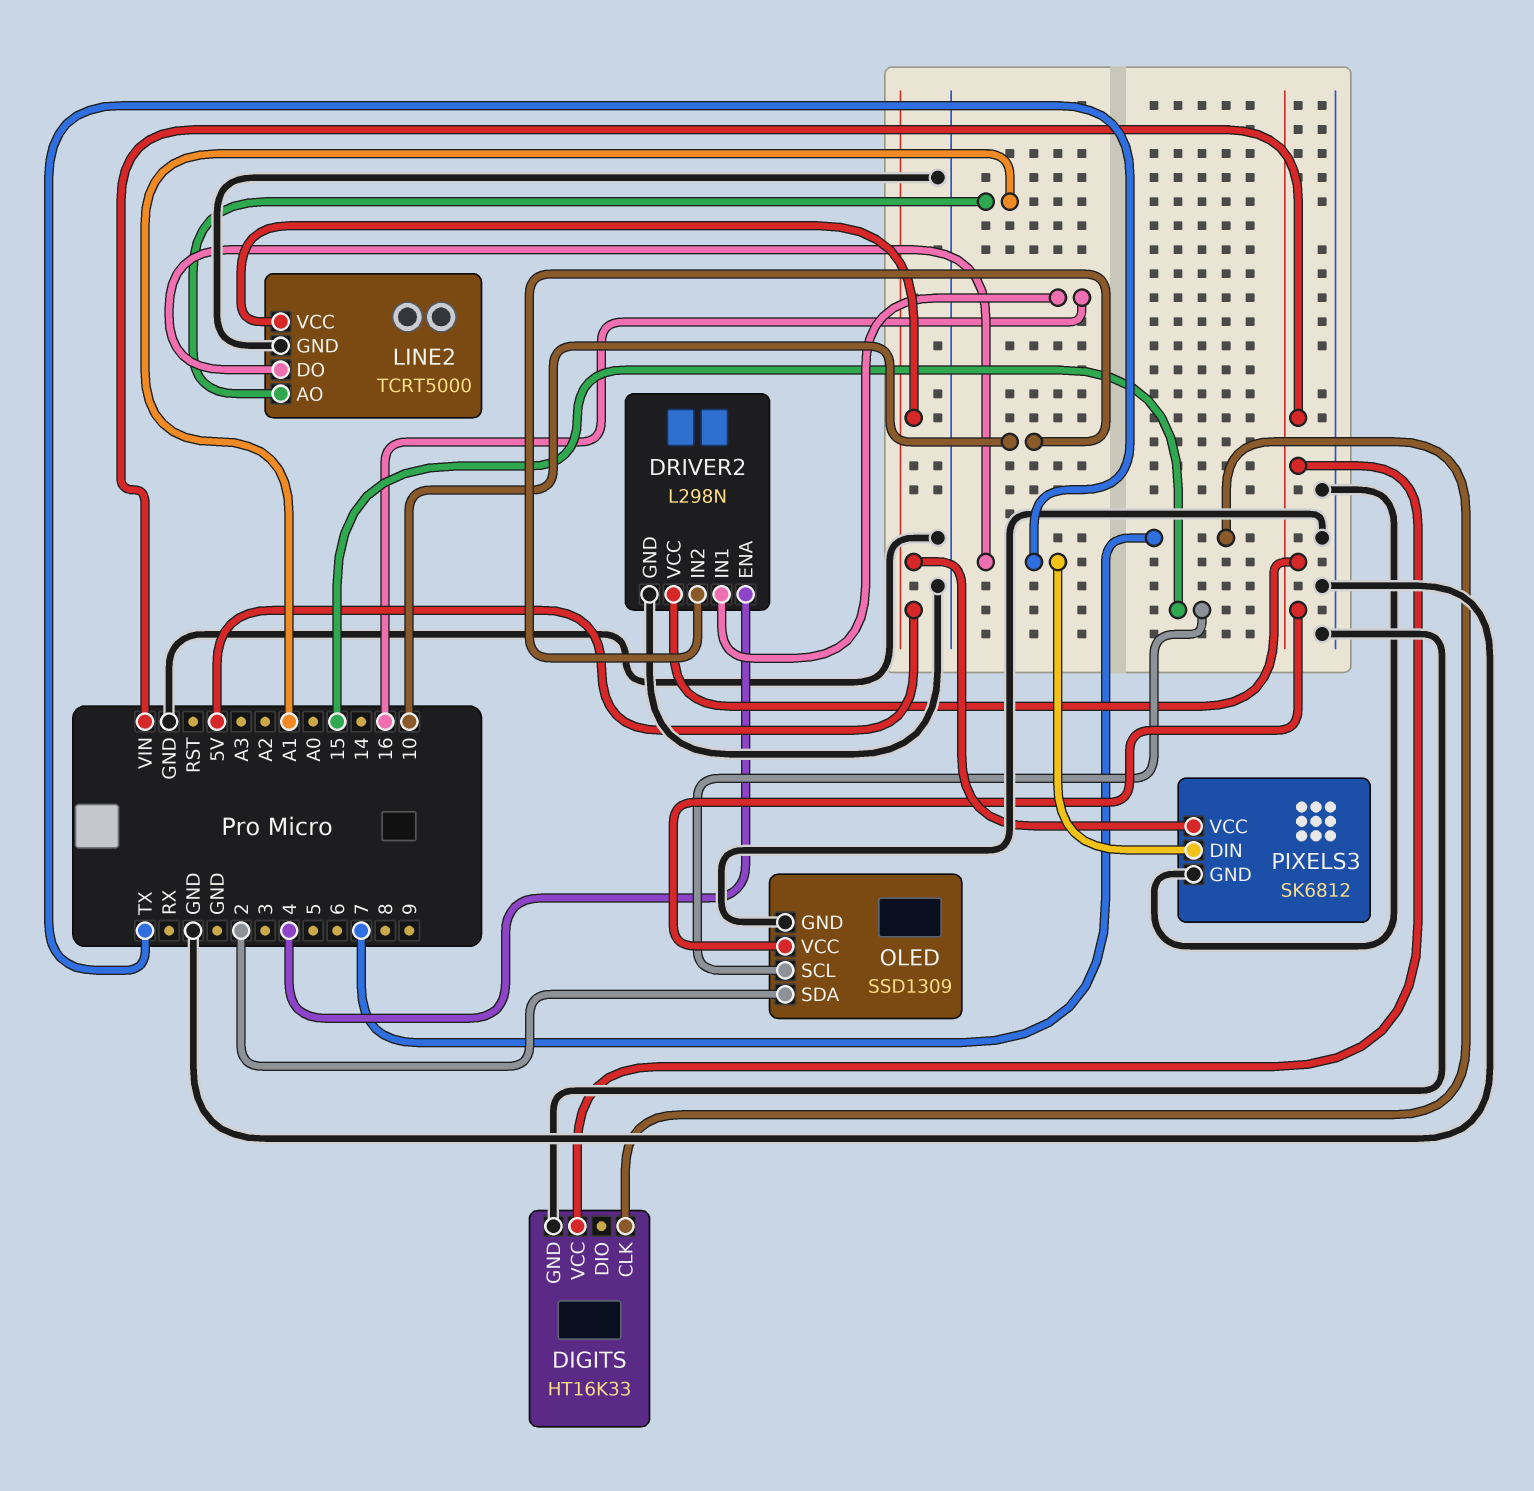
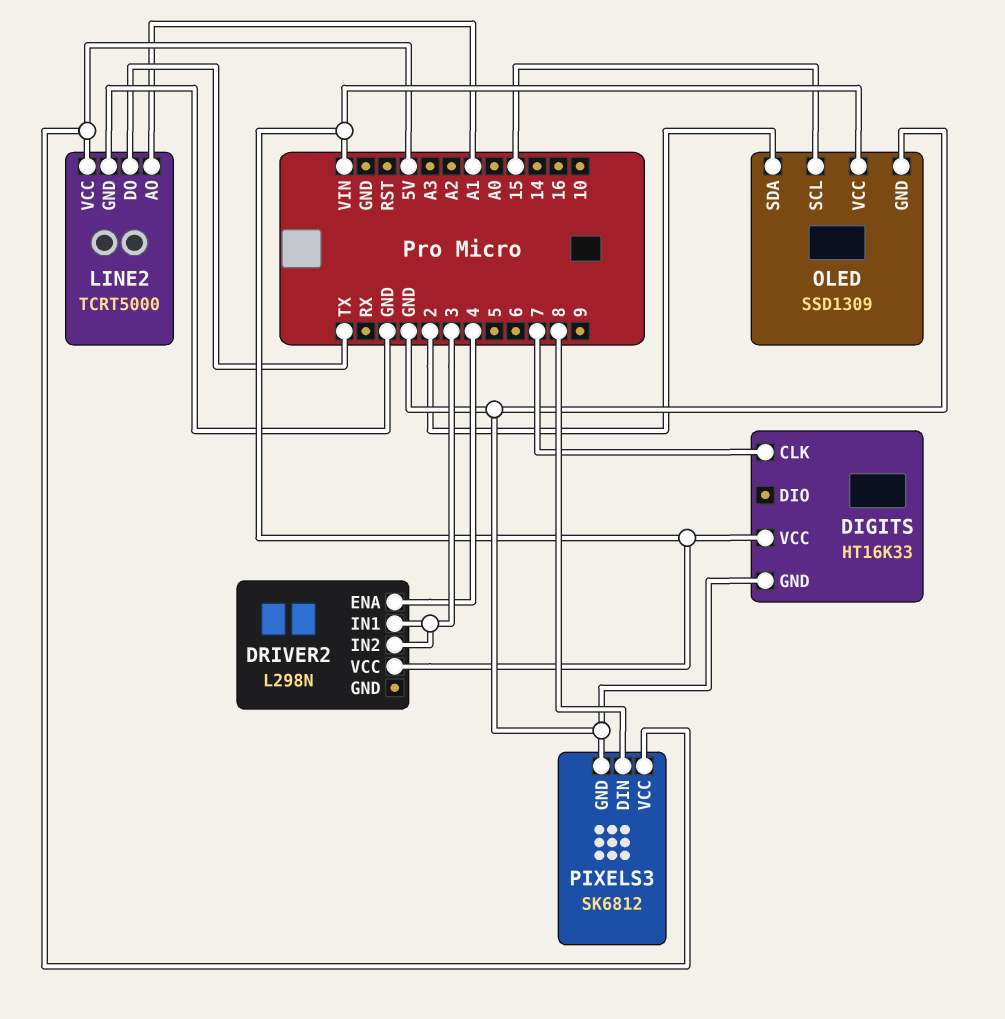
DRIVER2 pin GND: GND -> none
DRIVER2 pin IN1: 16 -> 3
DRIVER2 pin IN2: 10 -> 3
PIXELS3 pin DIN: TX -> 8

